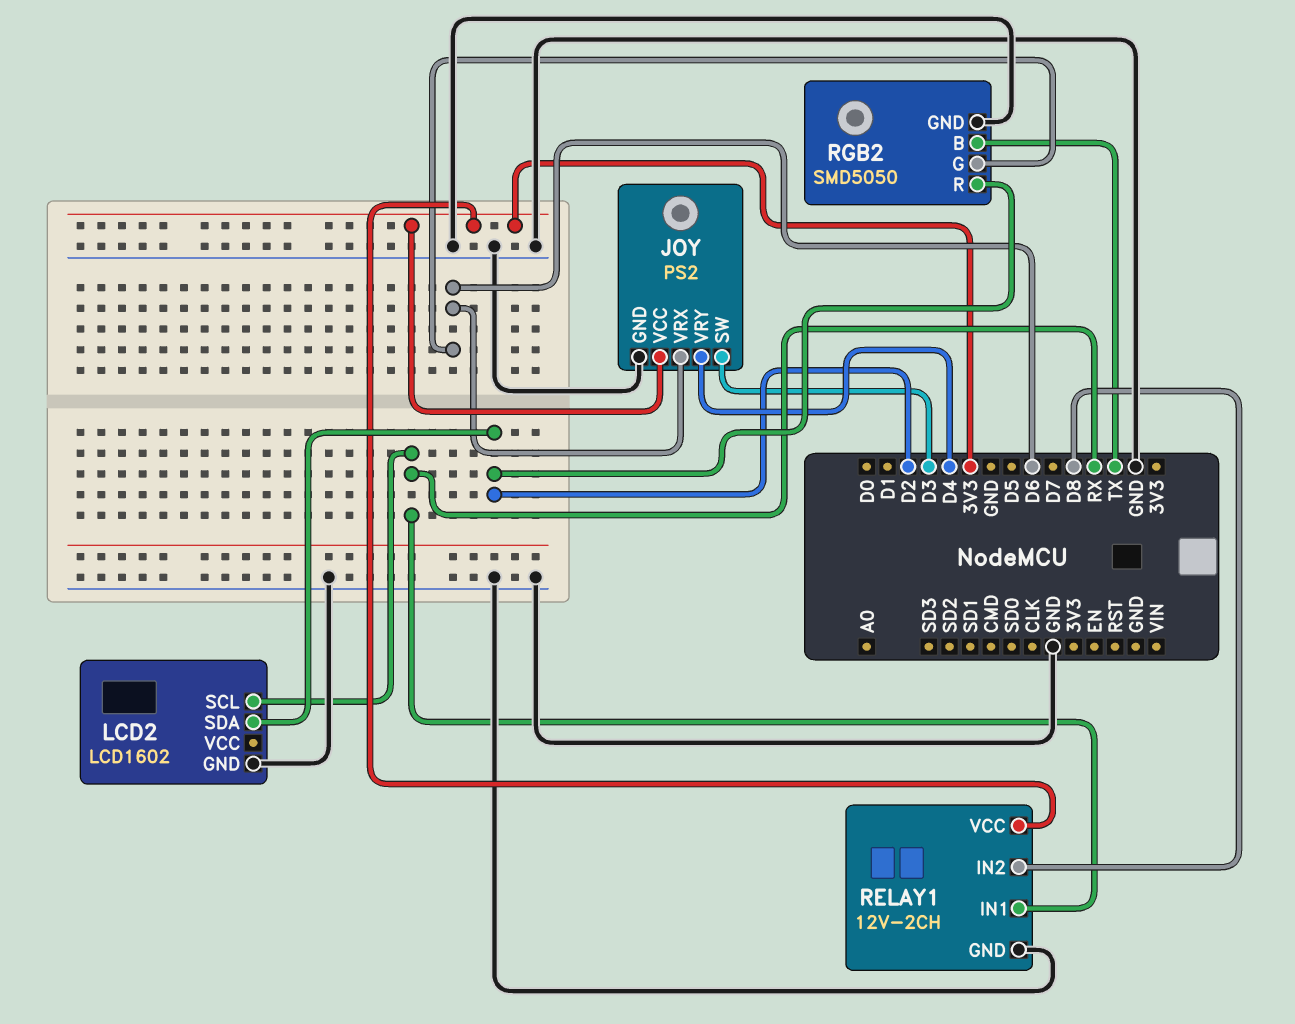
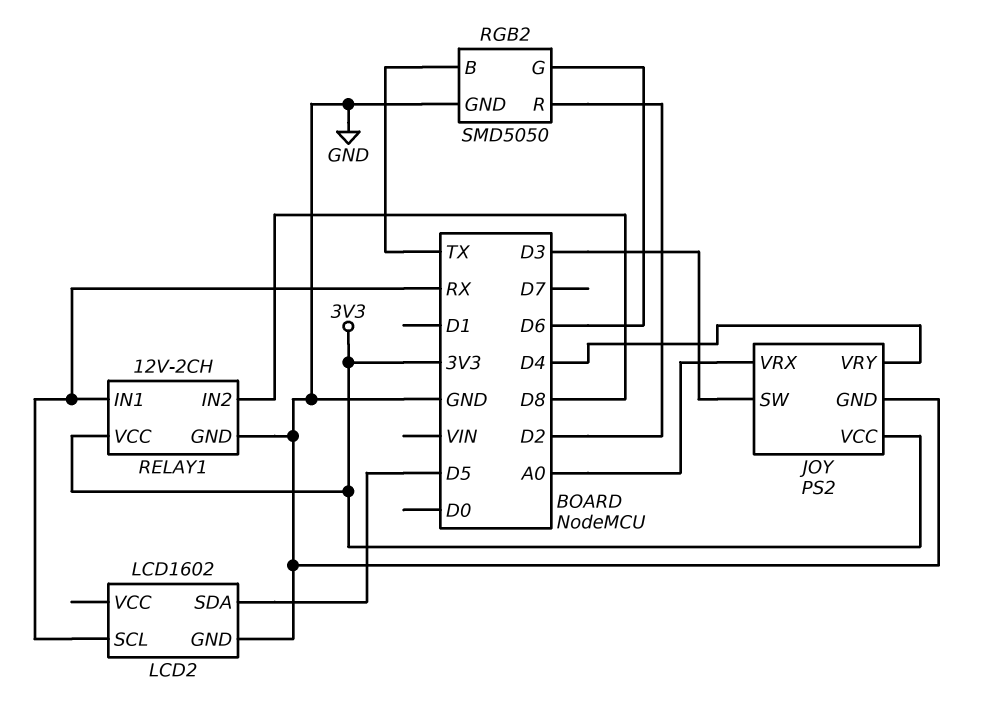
JOY pin VRX: D6 -> A0
LCD2 pin SDA: D2 -> D5

